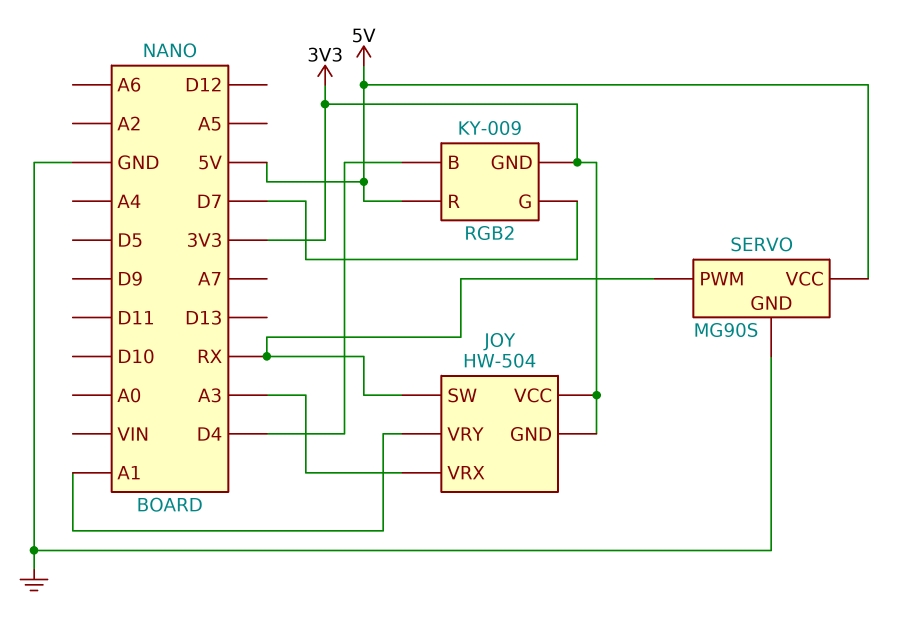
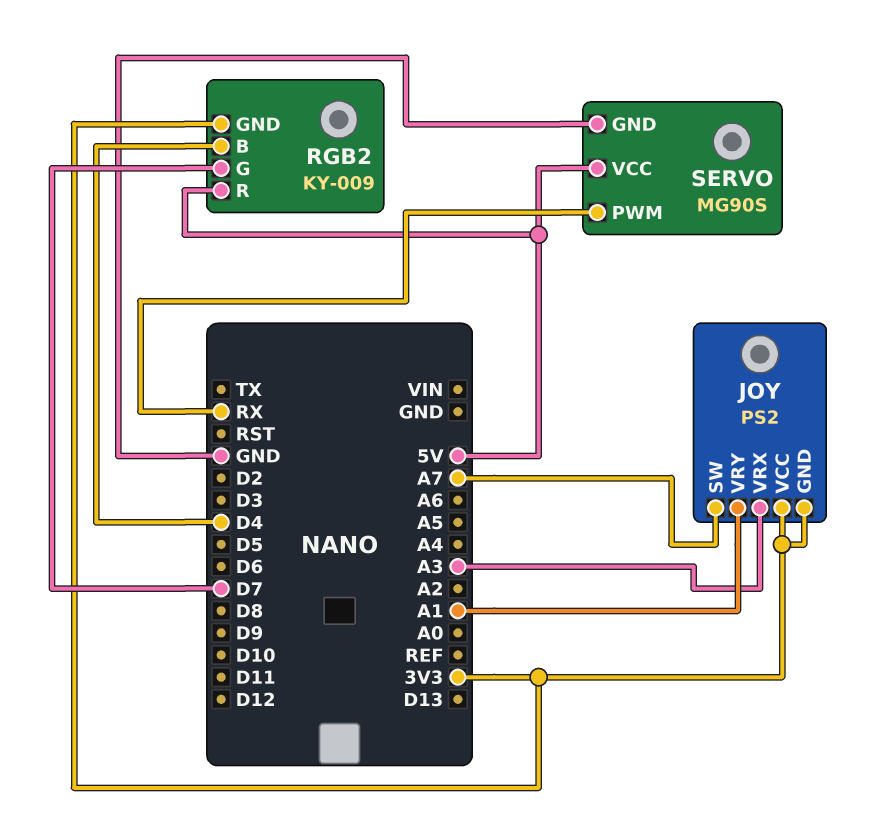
JOY: HW-504 -> PS2
JOY pin SW: RX -> A7

